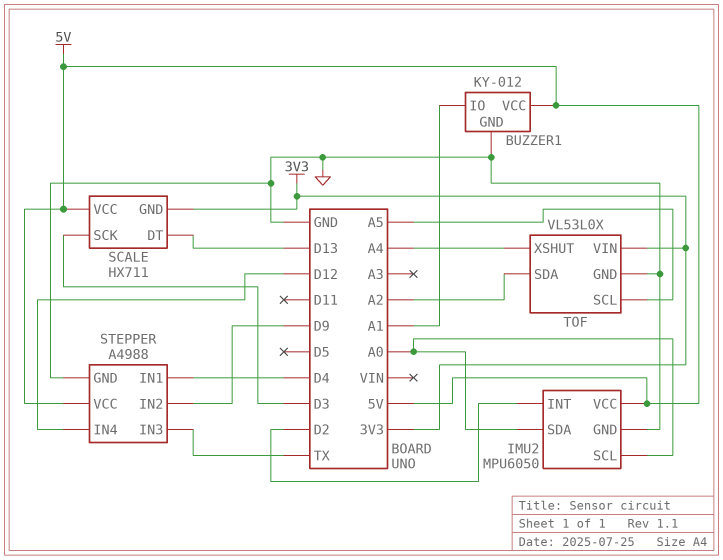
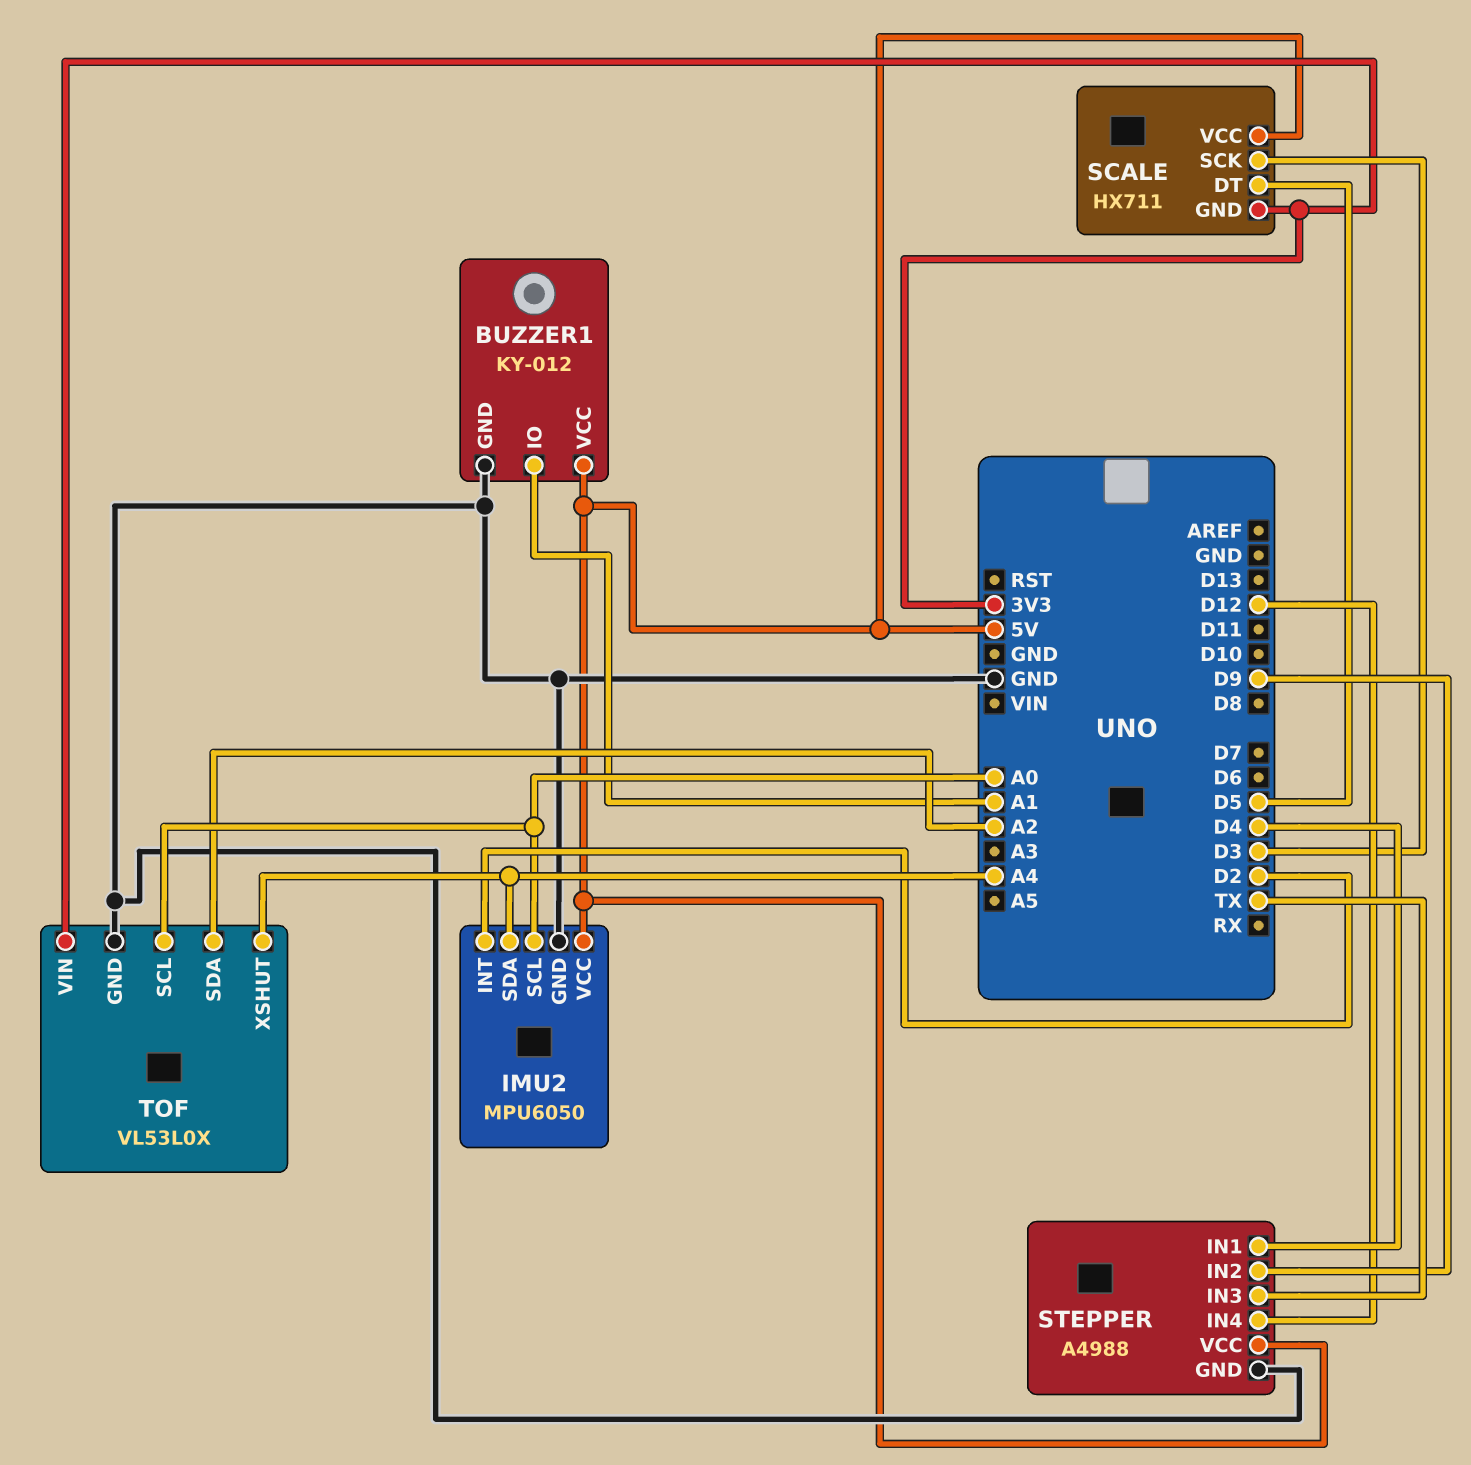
IMU2 pin SDA: A0 -> A4
SCALE pin DT: D13 -> D5
TOF pin SCL: A5 -> A0

